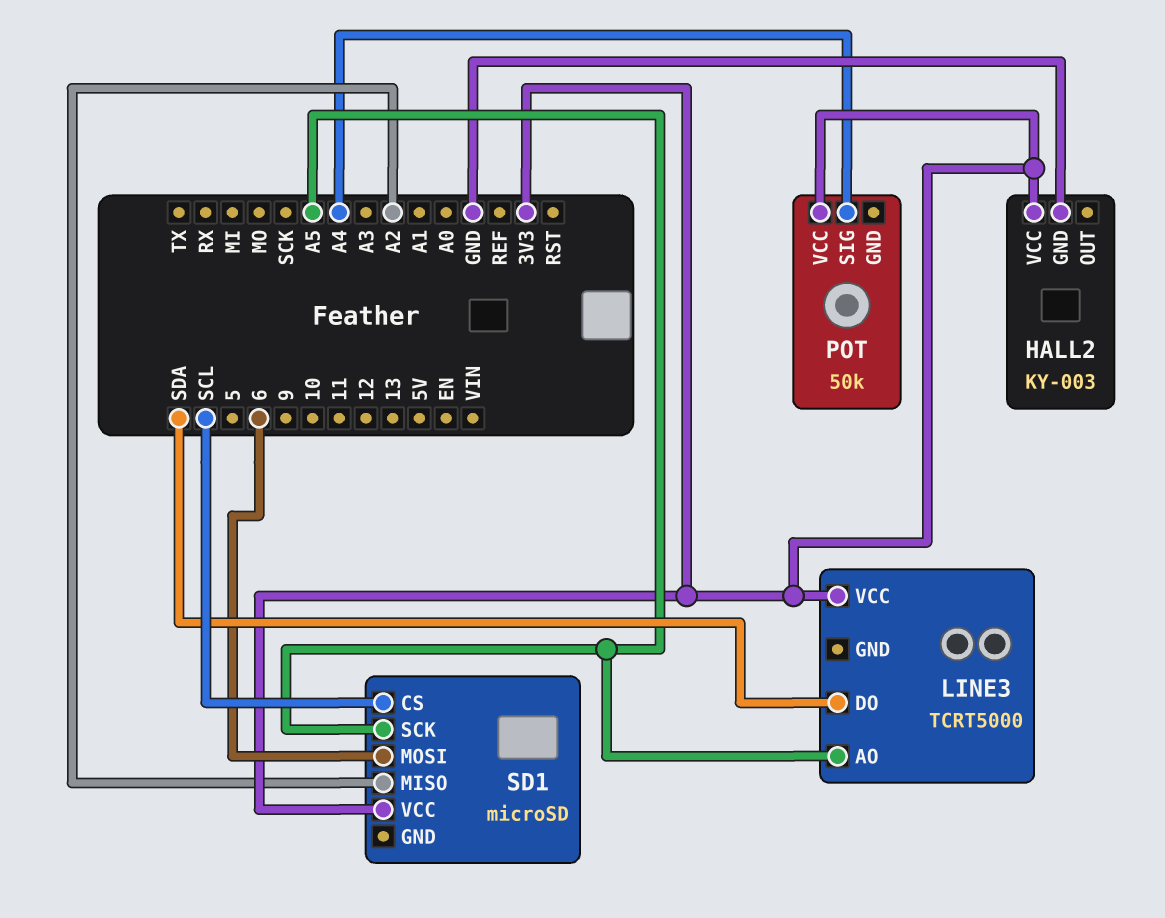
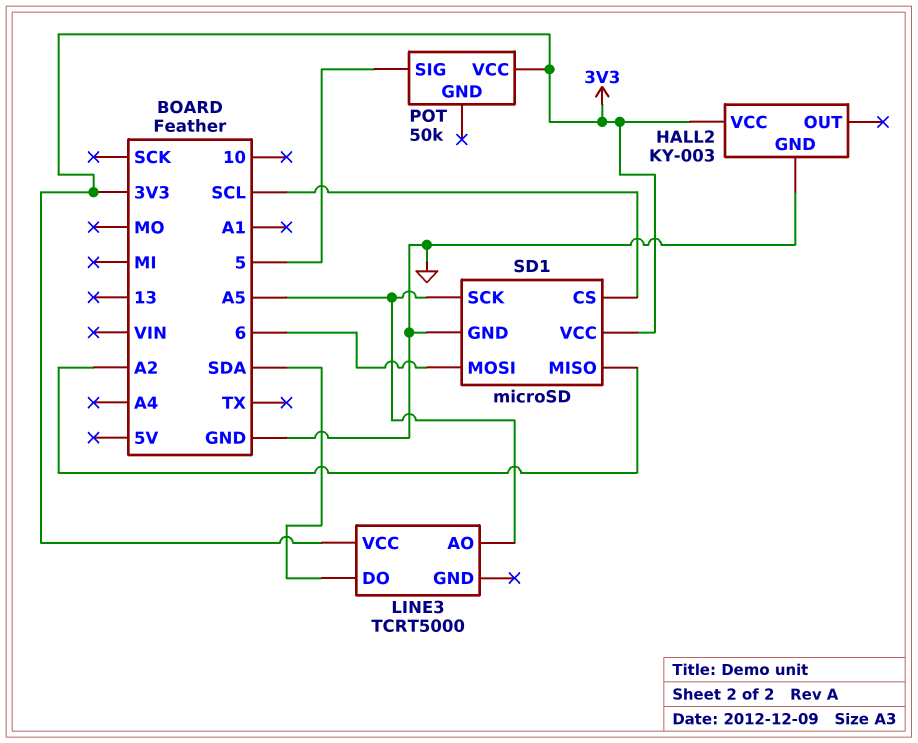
POT pin SIG: A4 -> 5
SD1 pin GND: none -> GND

